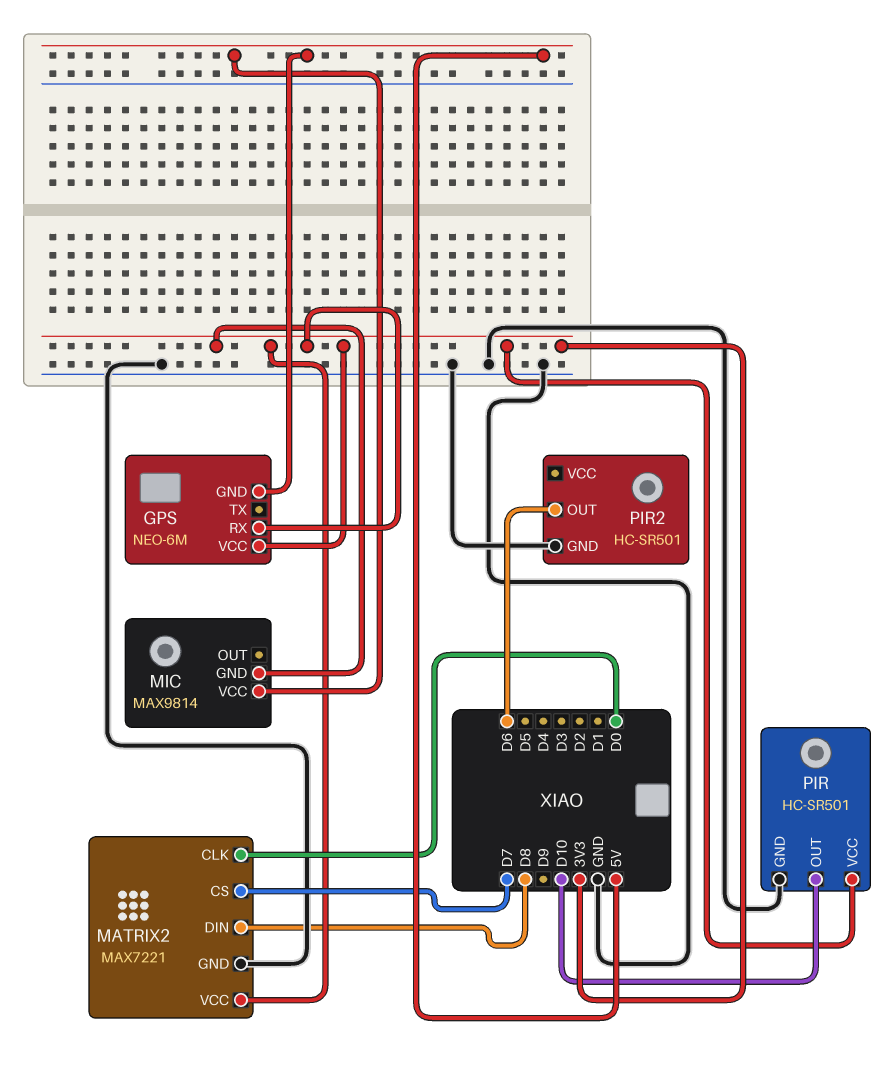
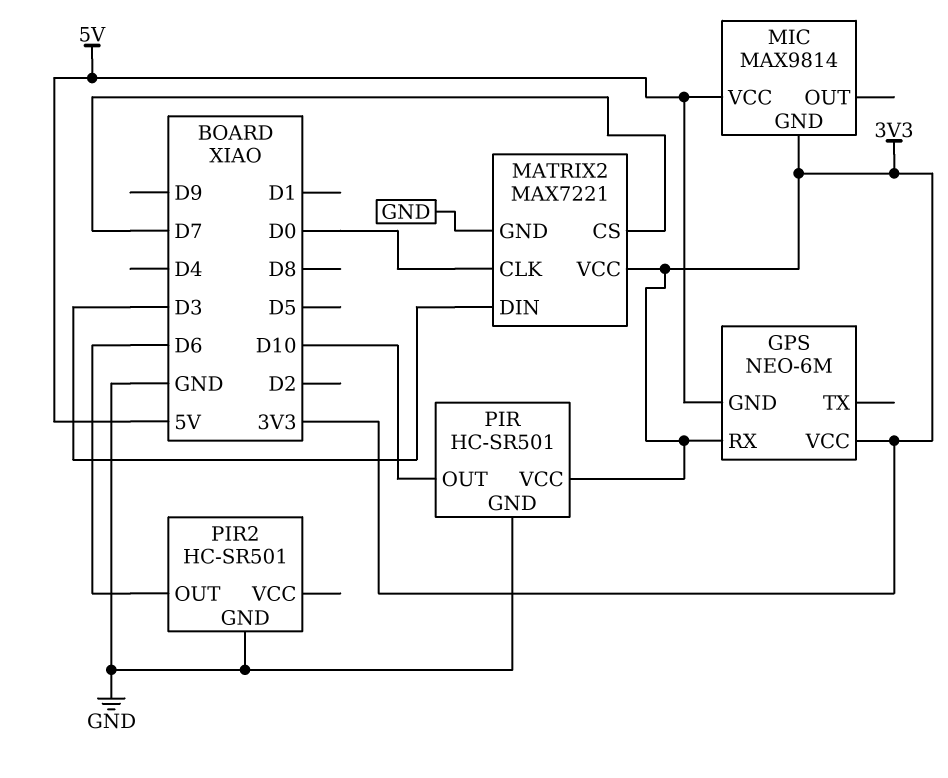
MATRIX2 pin DIN: D8 -> D3

